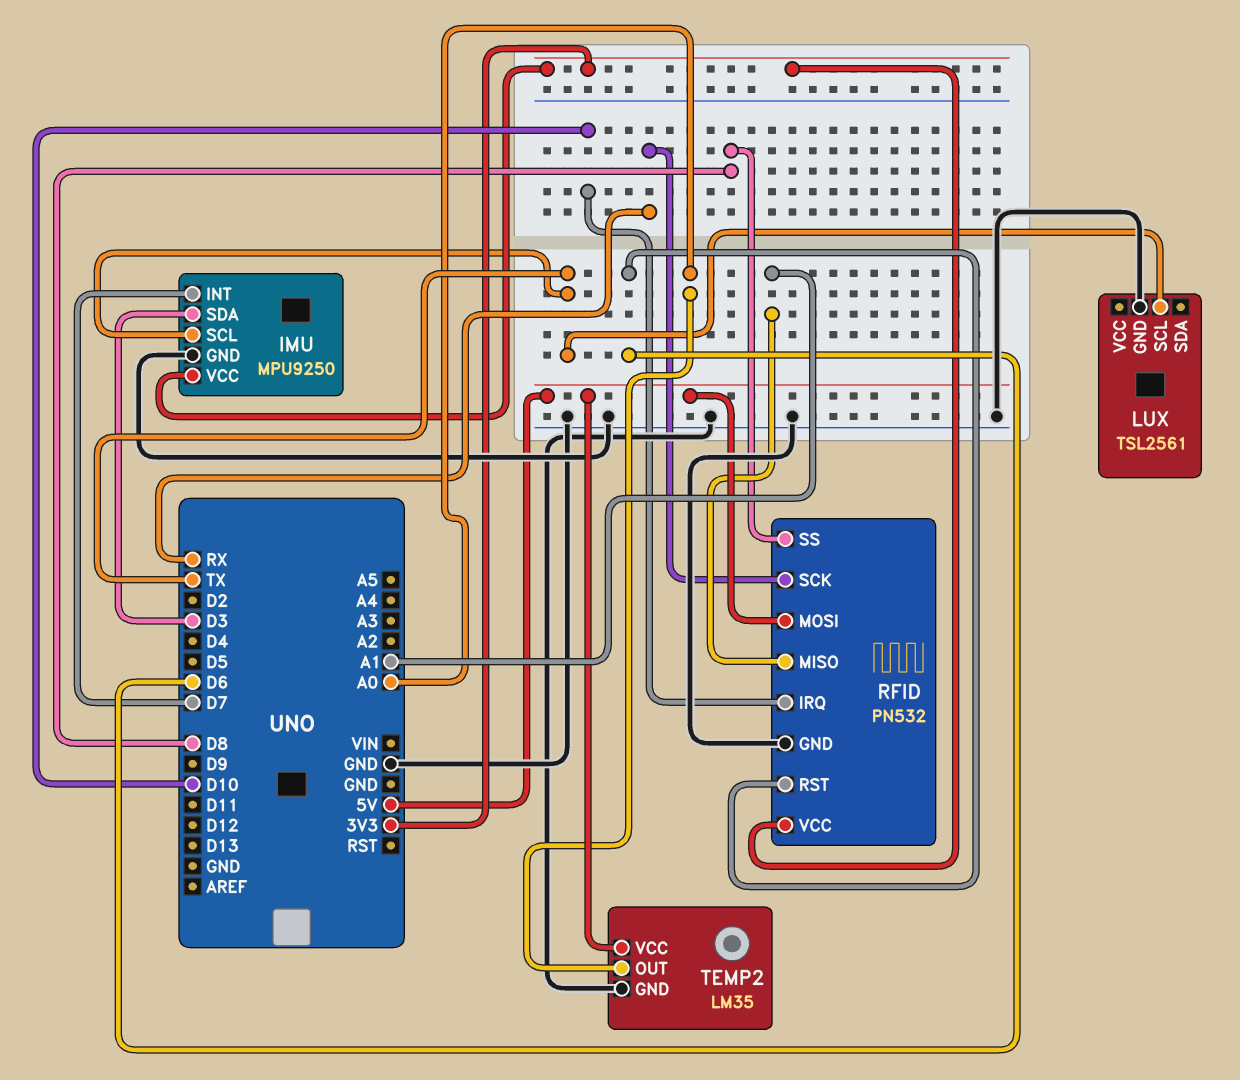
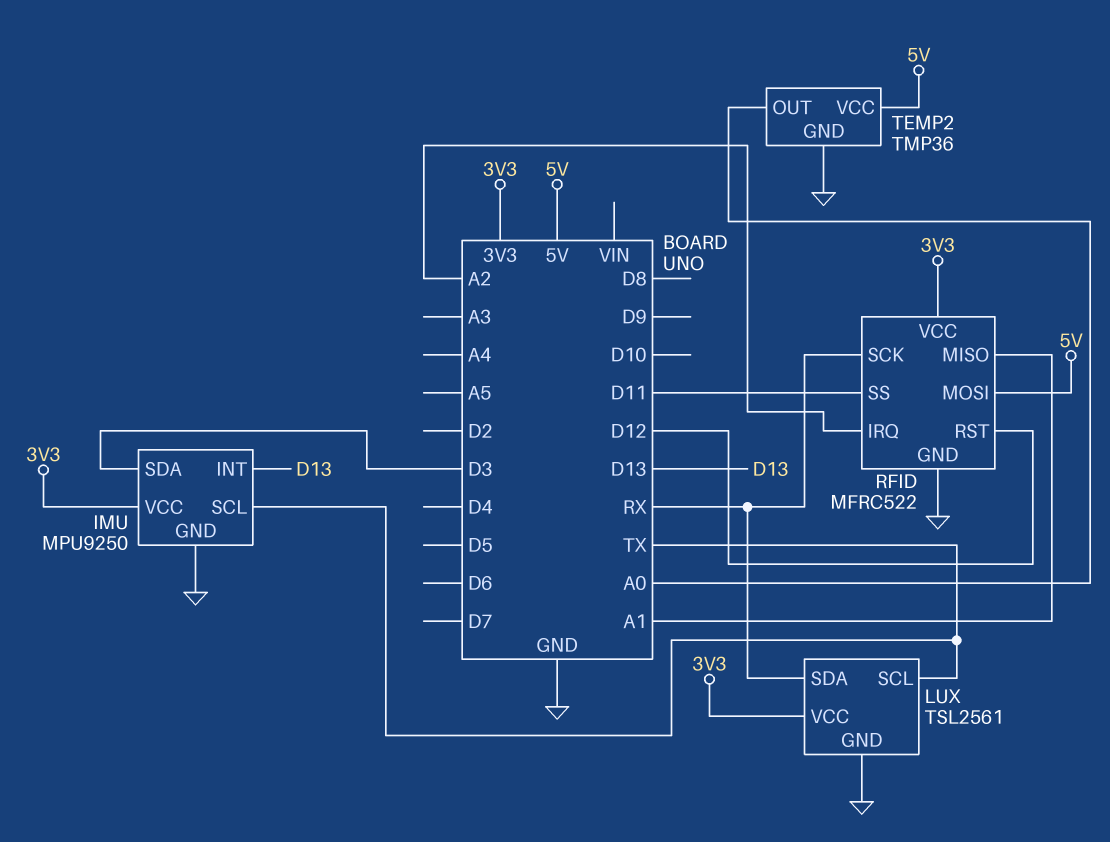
IMU pin INT: D7 -> D13
LUX pin SDA: none -> RX
LUX pin VCC: none -> 3V3
RFID: PN532 -> MFRC522
RFID pin IRQ: D10 -> A2
RFID pin RST: D6 -> D12
RFID pin SS: D8 -> D11
TEMP2: LM35 -> TMP36

